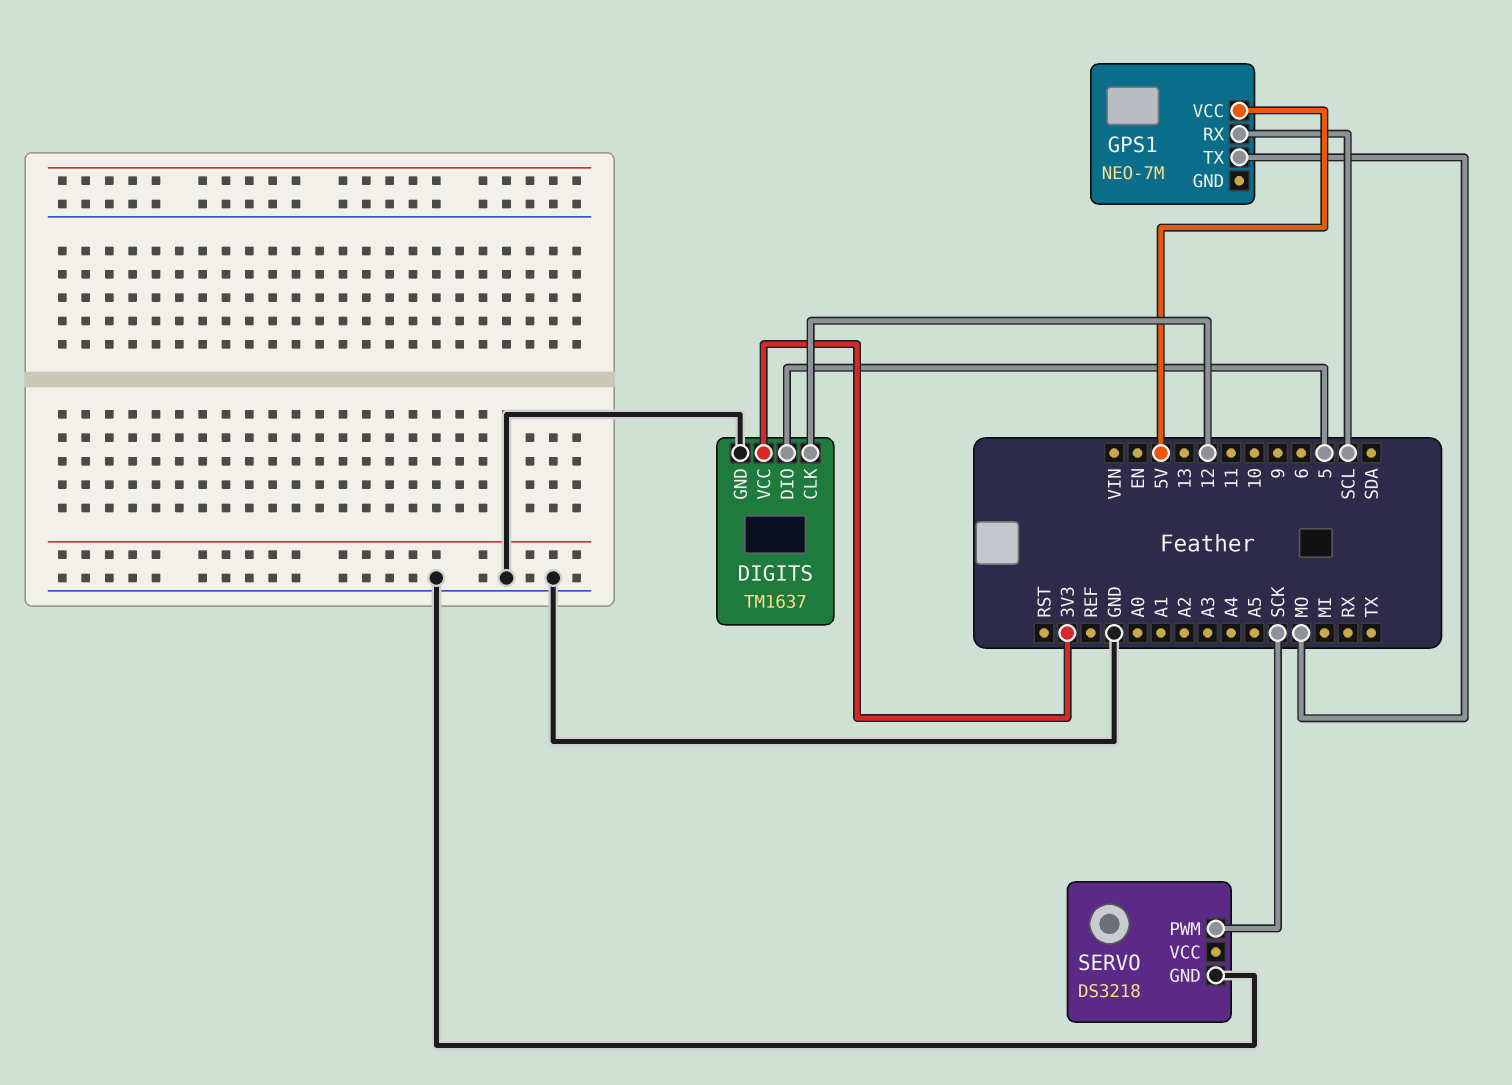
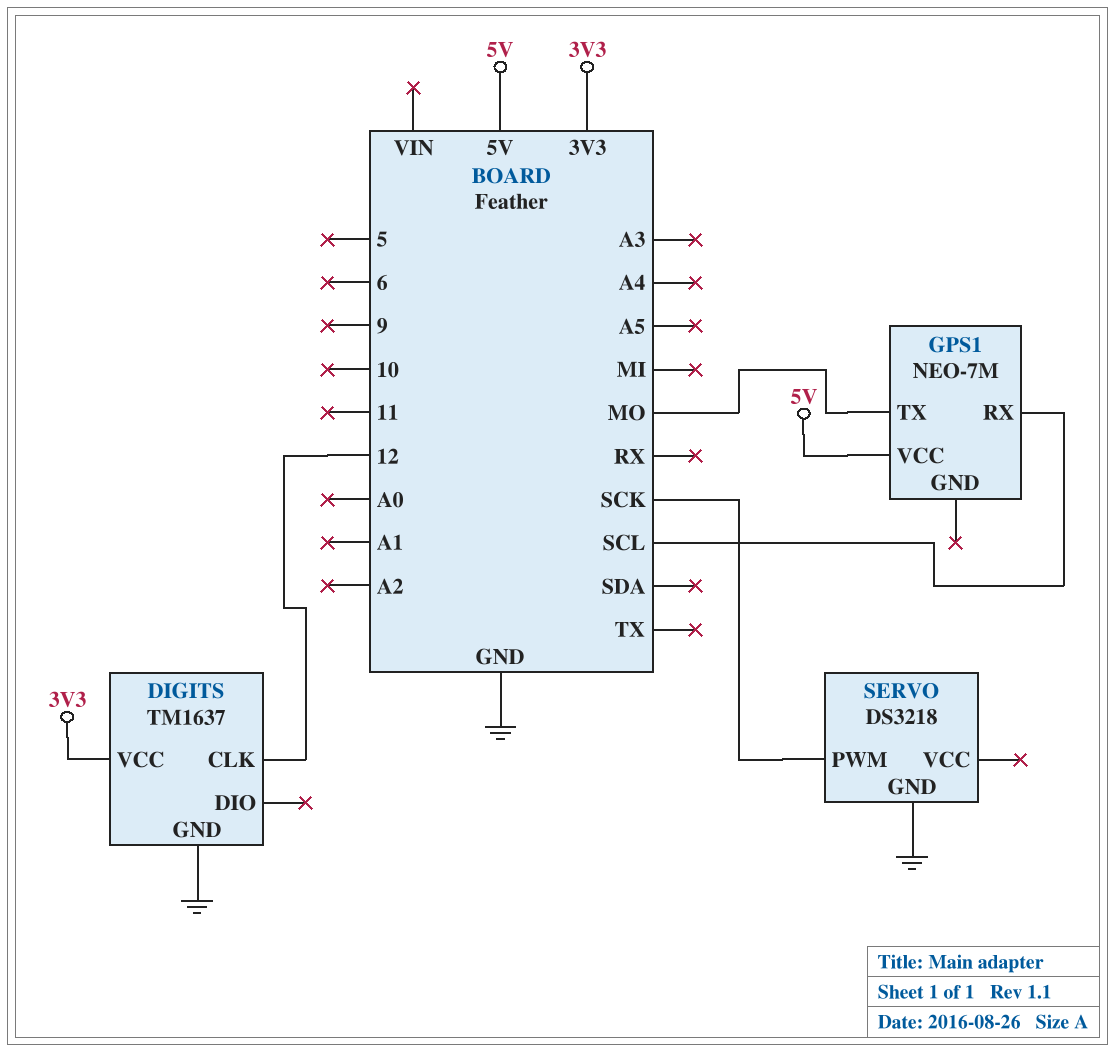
DIGITS pin DIO: 5 -> none

